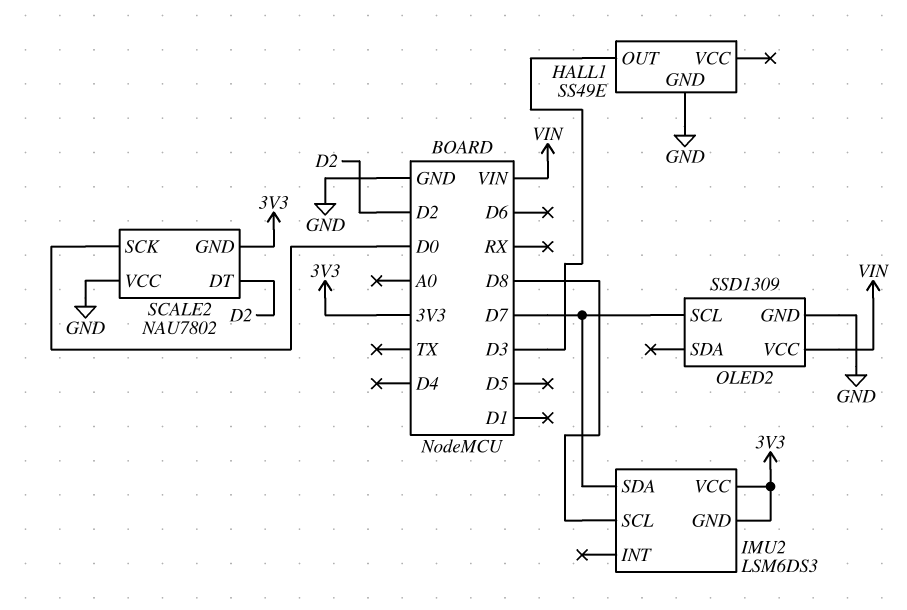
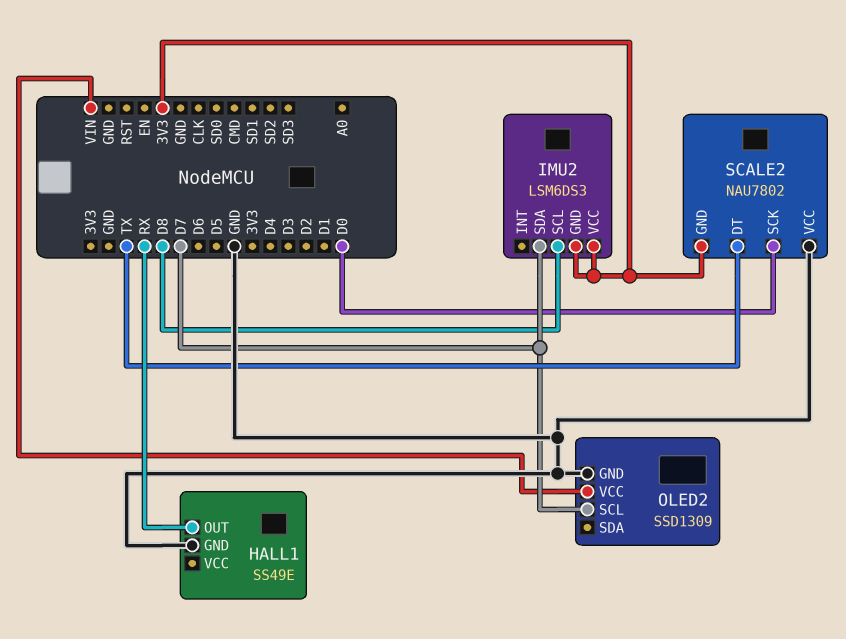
HALL1 pin OUT: D3 -> RX
SCALE2 pin DT: D2 -> TX

